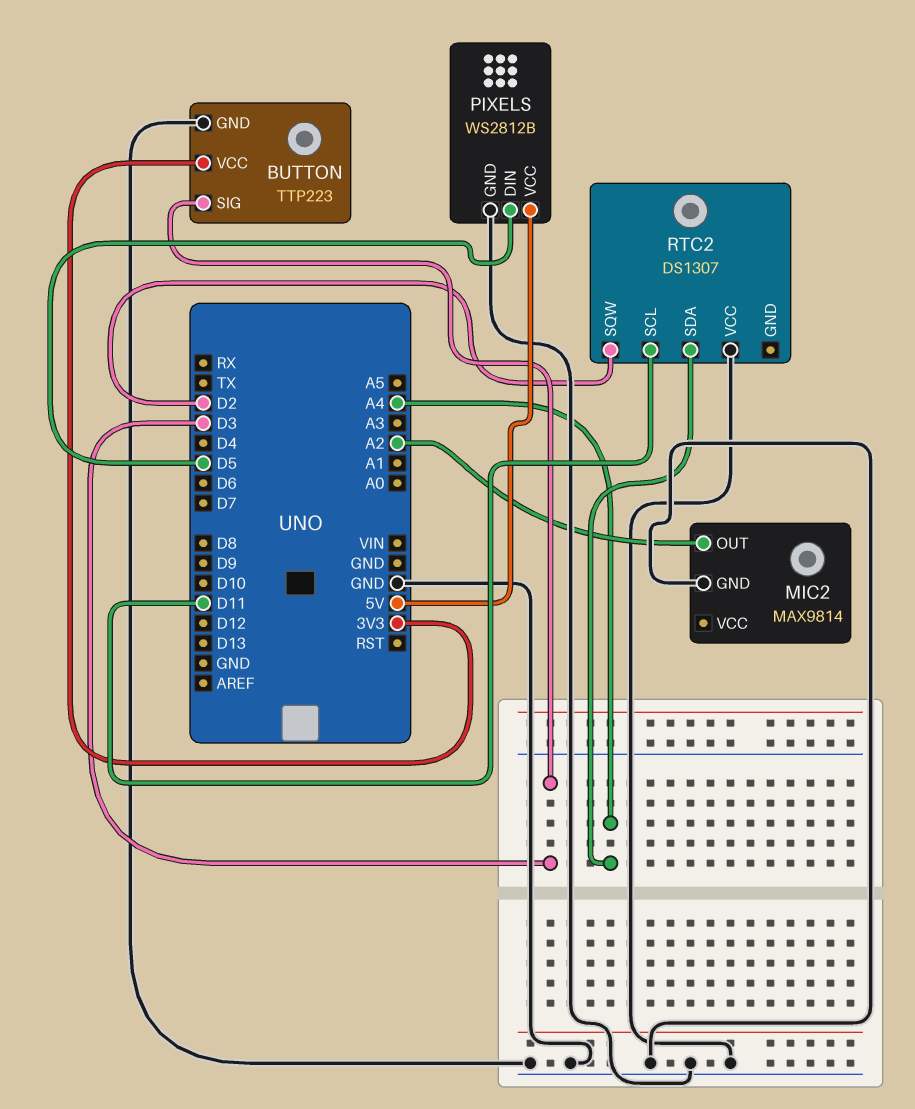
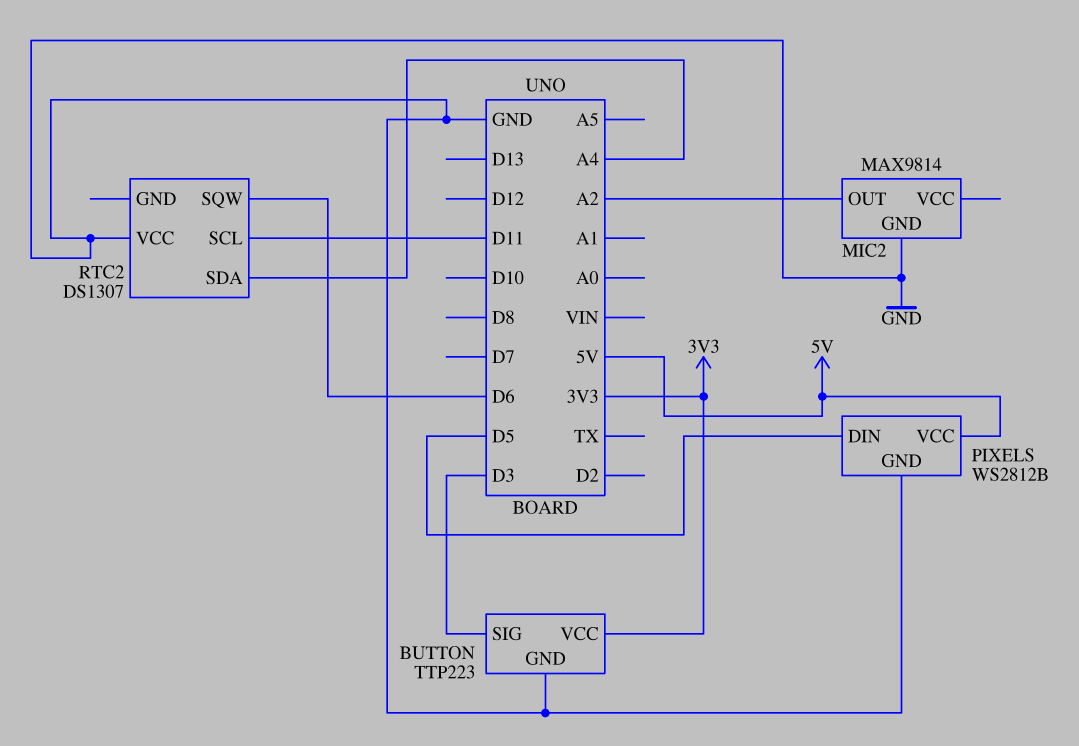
RTC2 pin SQW: D2 -> D6

